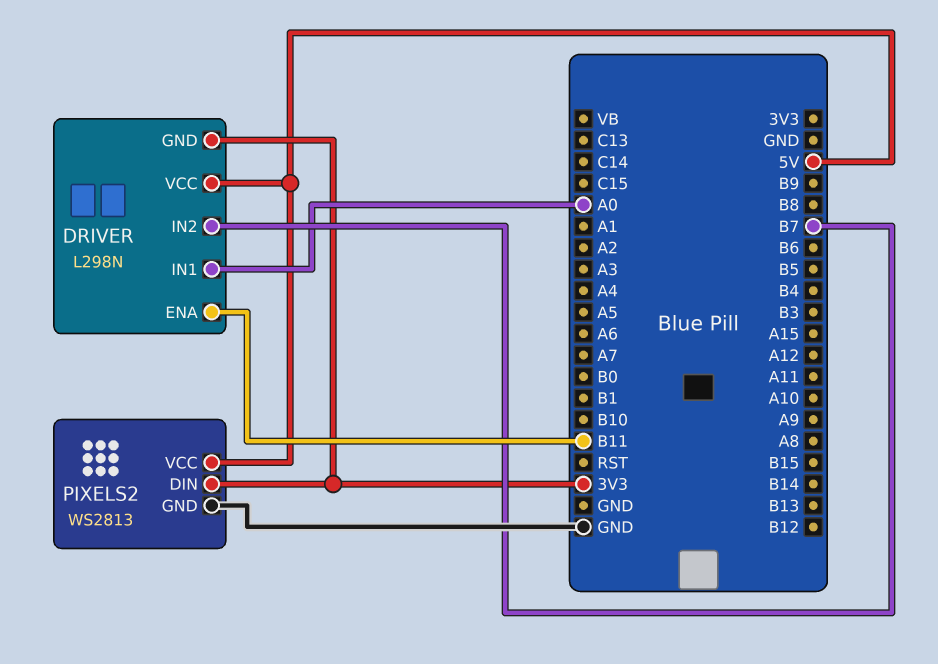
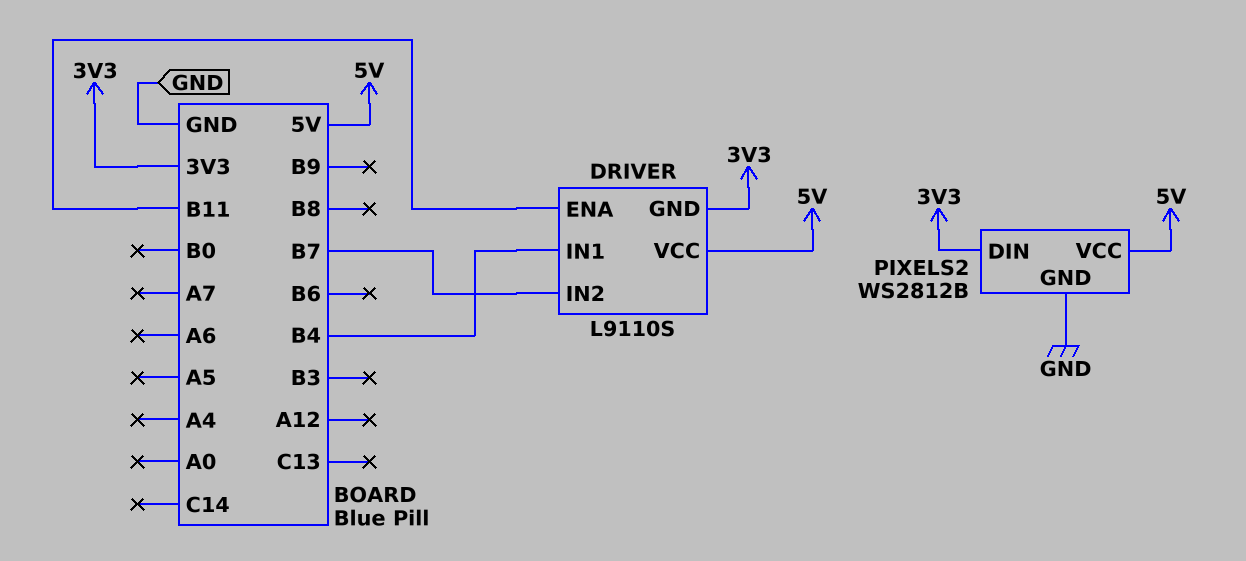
DRIVER: L298N -> L9110S
DRIVER pin IN1: A0 -> B4
PIXELS2: WS2813 -> WS2812B

